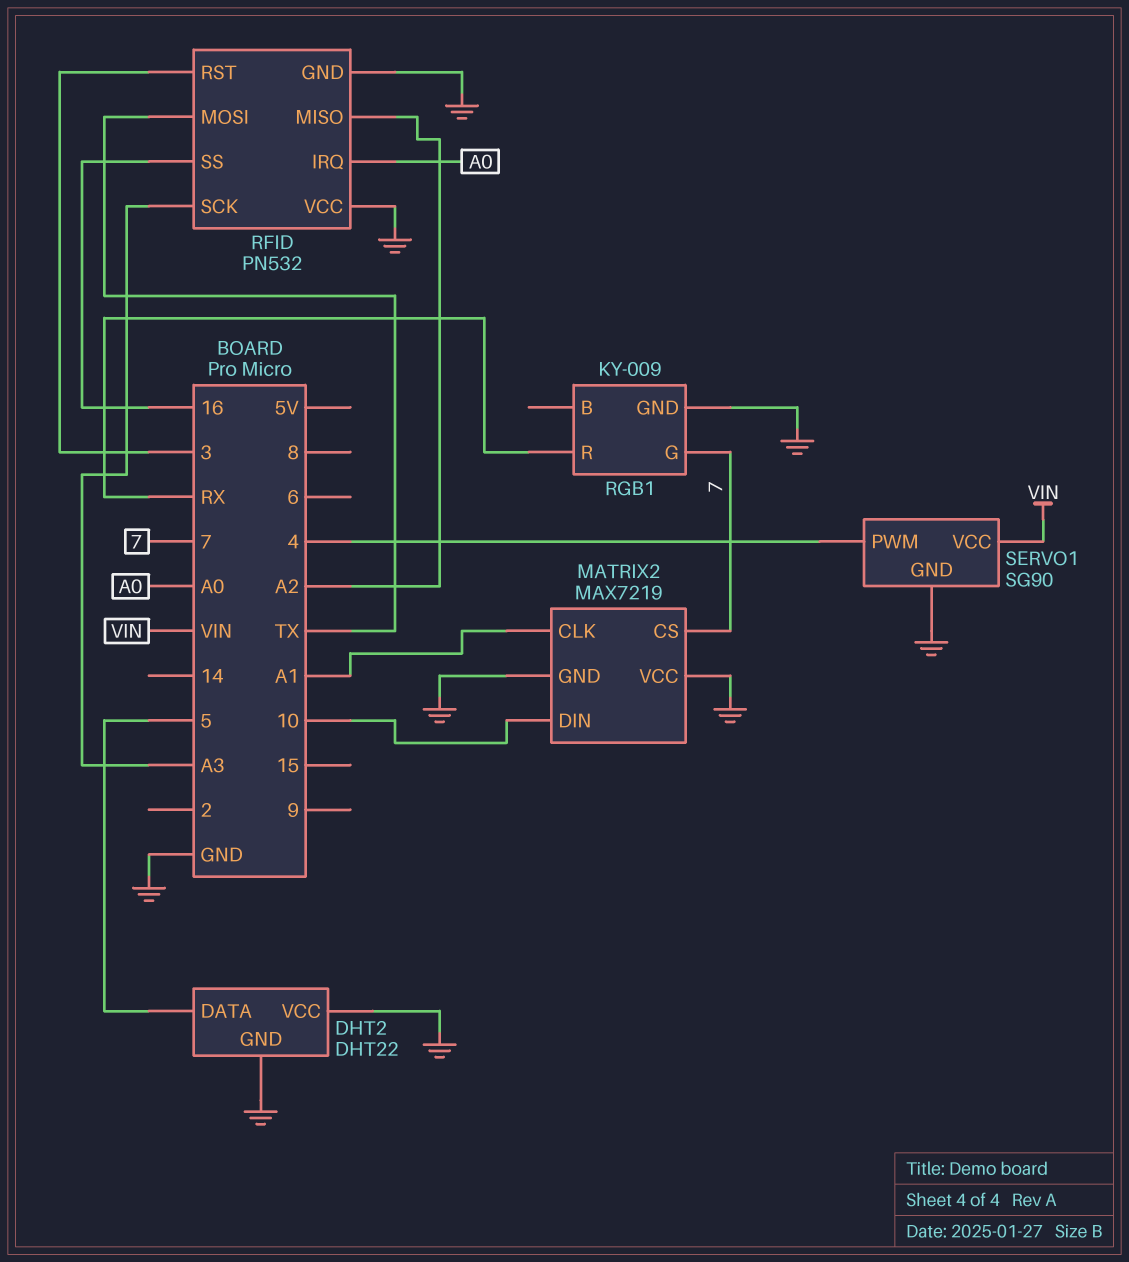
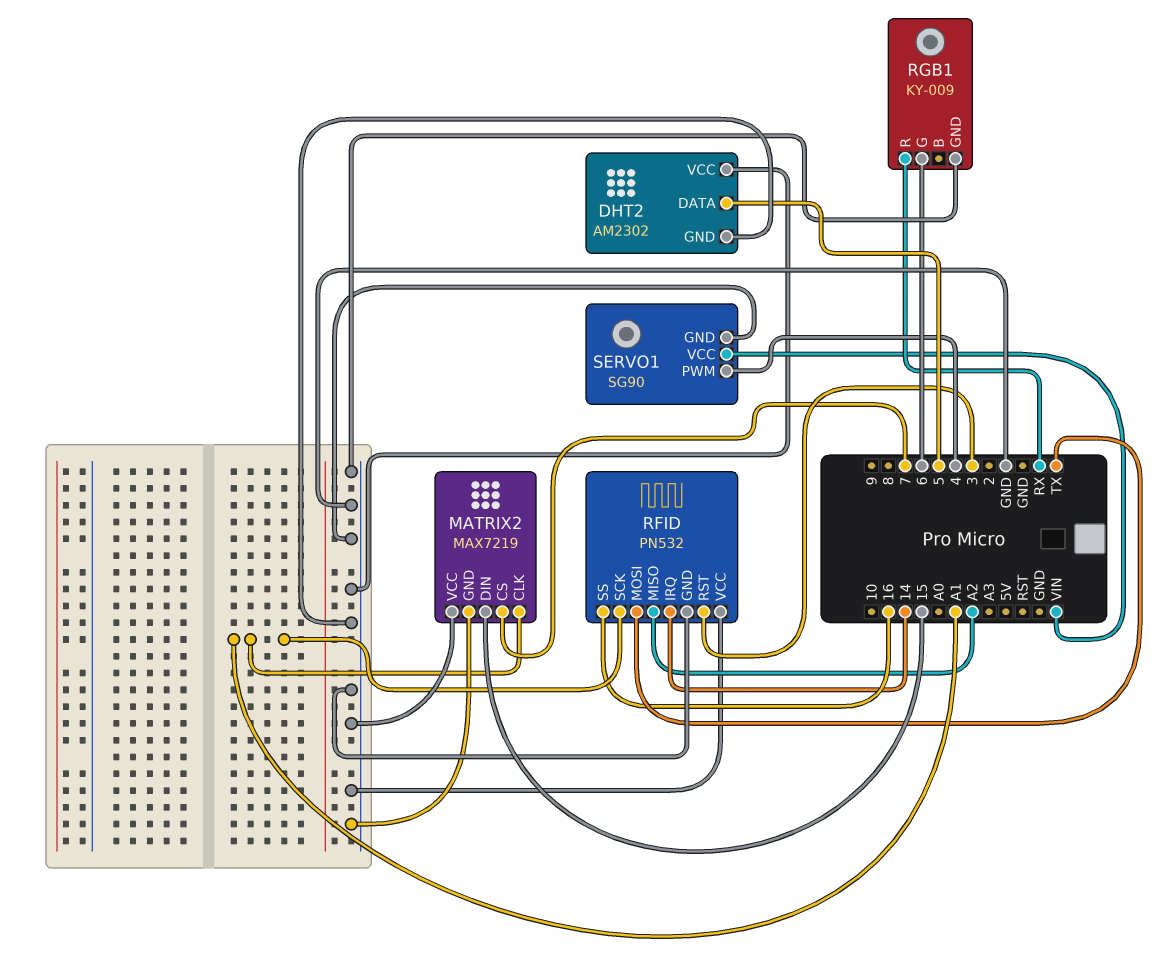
DHT2: DHT22 -> AM2302
MATRIX2 pin DIN: 10 -> 15
RFID pin IRQ: A0 -> 14
RFID pin SCK: A3 -> A1
RGB1 pin G: 7 -> 6

